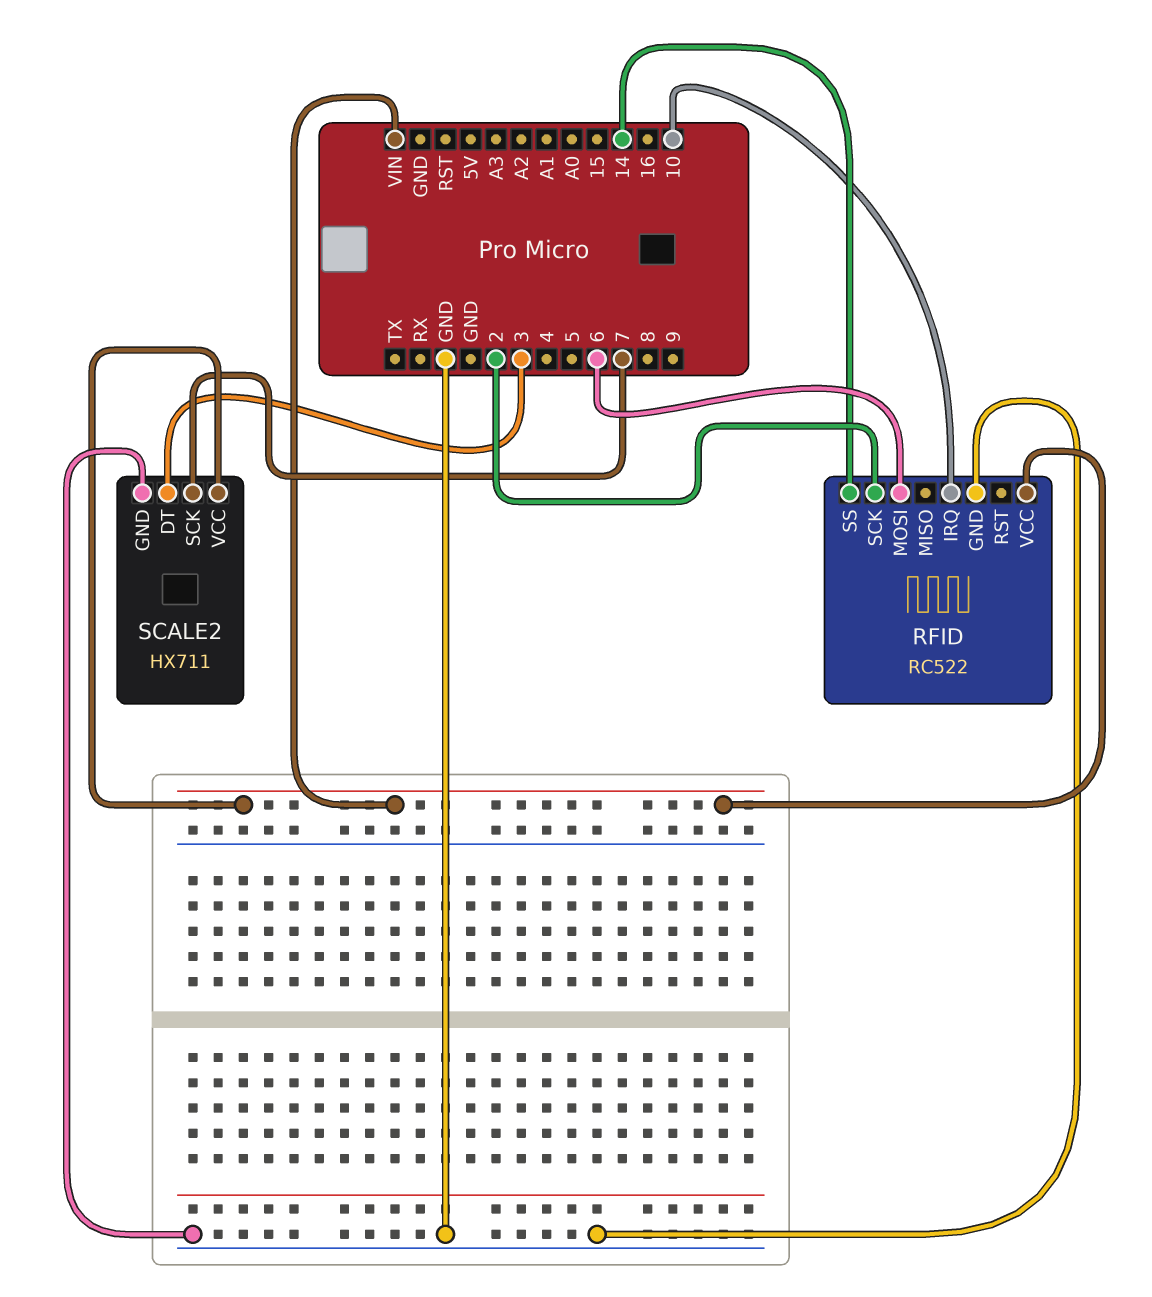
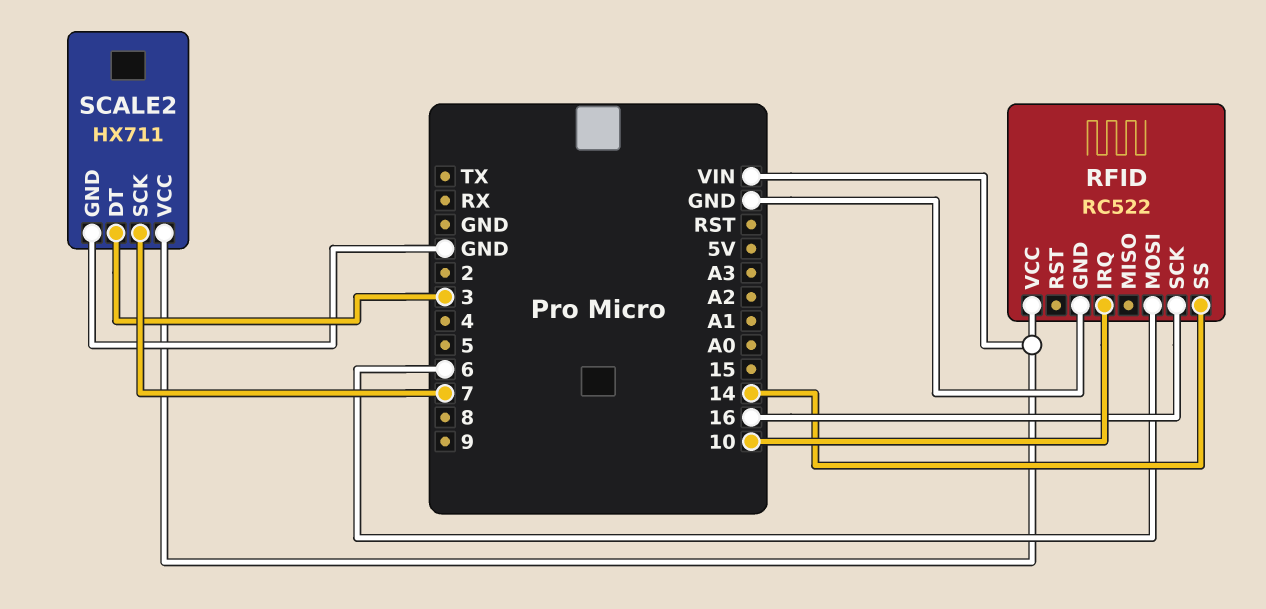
RFID pin SCK: 2 -> 16

